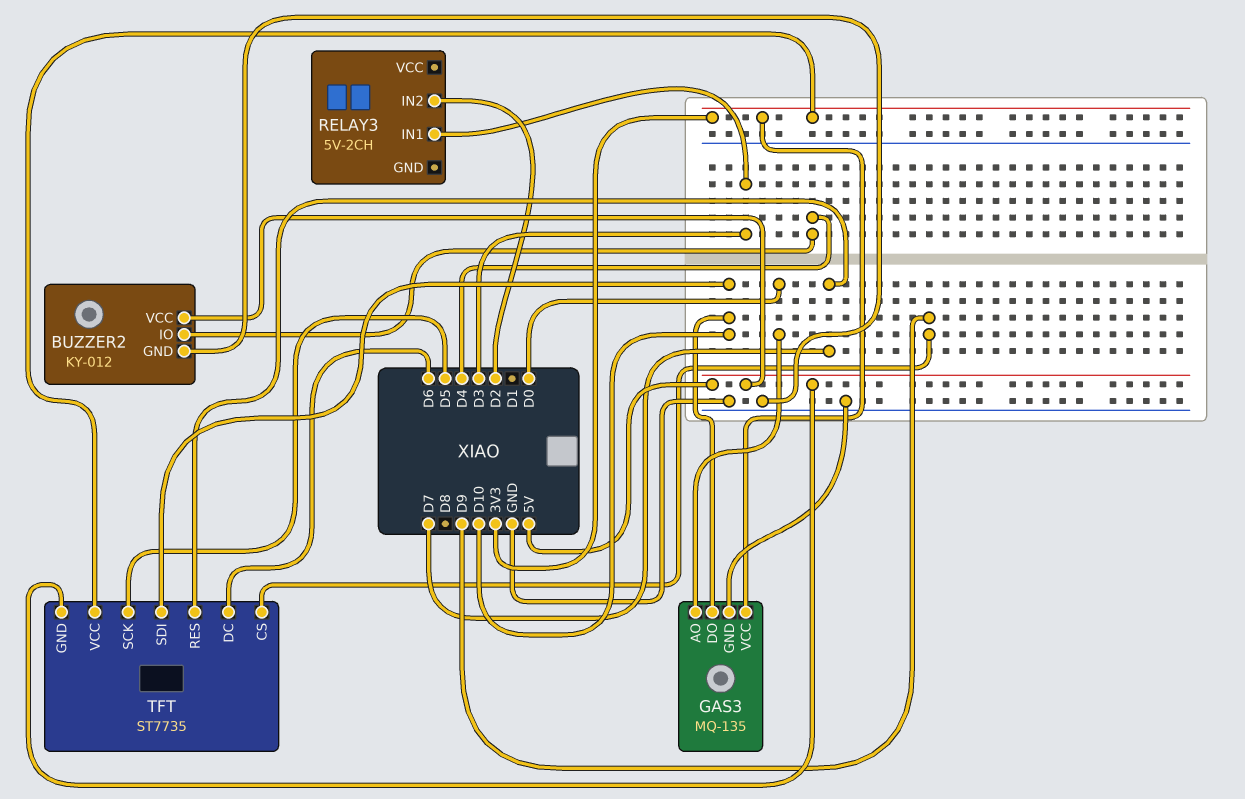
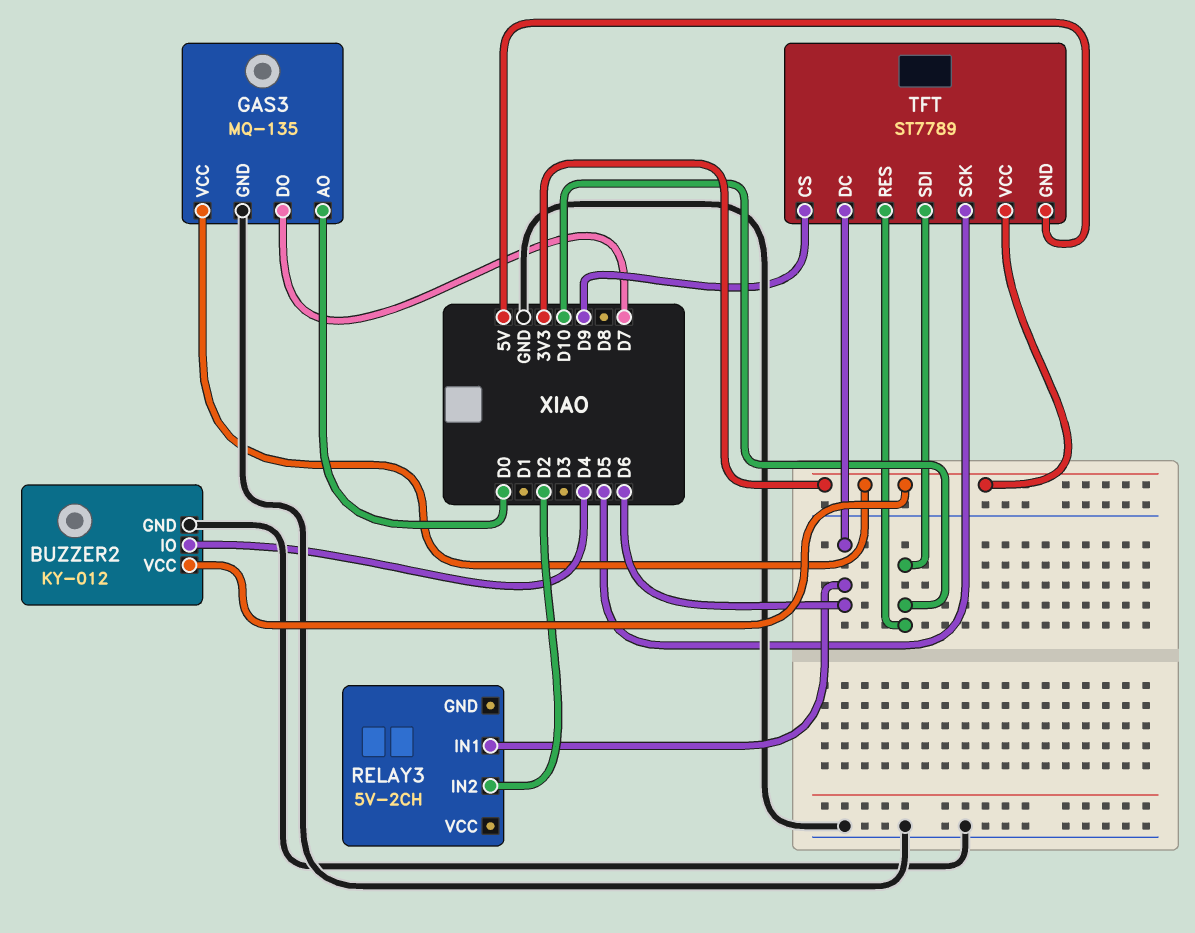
BUZZER2 pin VCC: 5V -> 3V3
GAS3 pin DO: D10 -> D7
RELAY3 pin IN1: D3 -> D6
TFT: ST7735 -> ST7789
TFT pin RES: D7 -> D10

